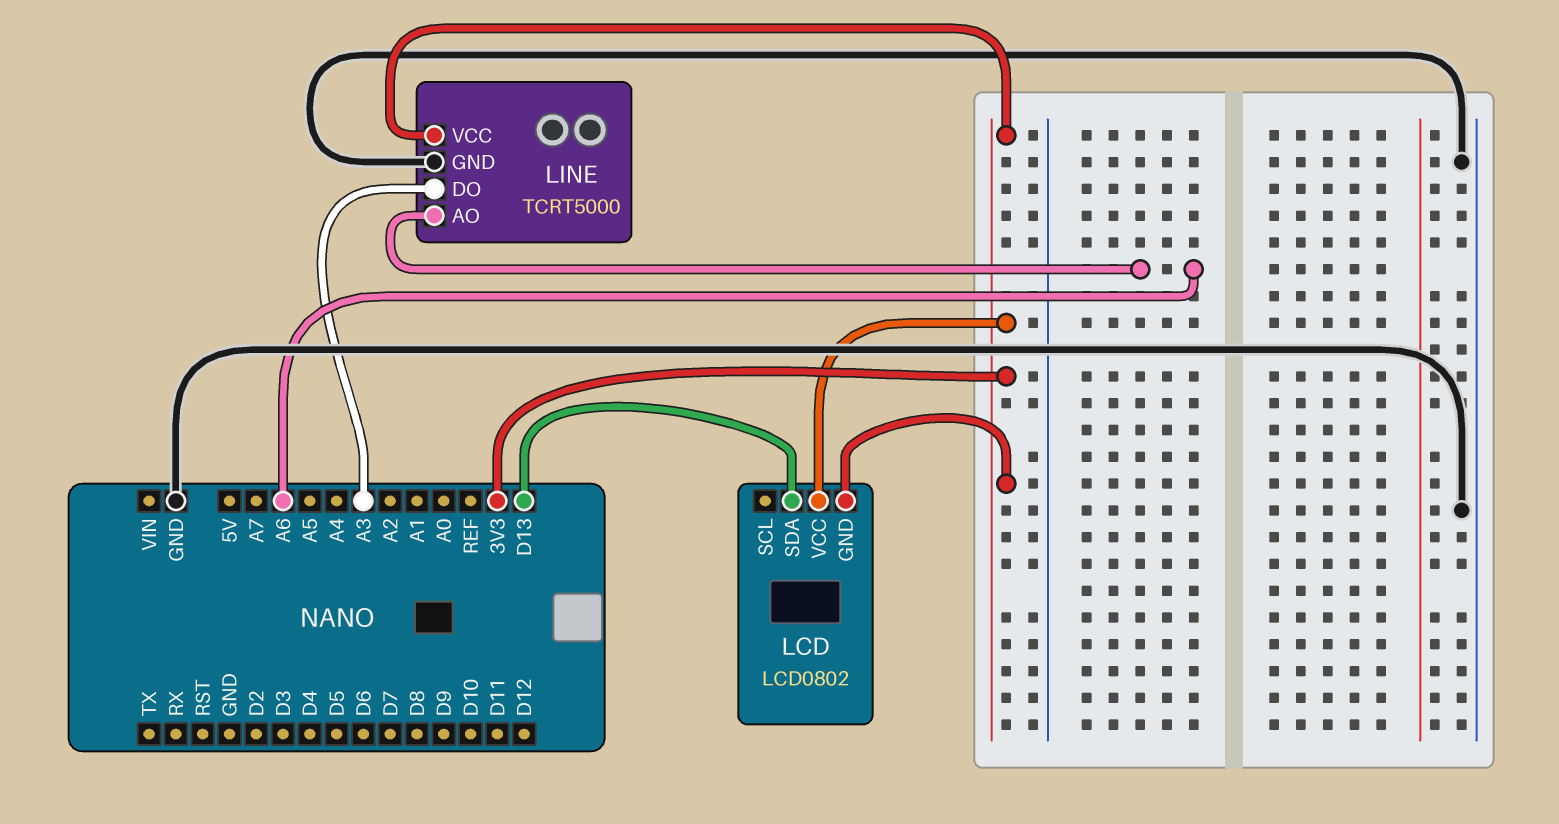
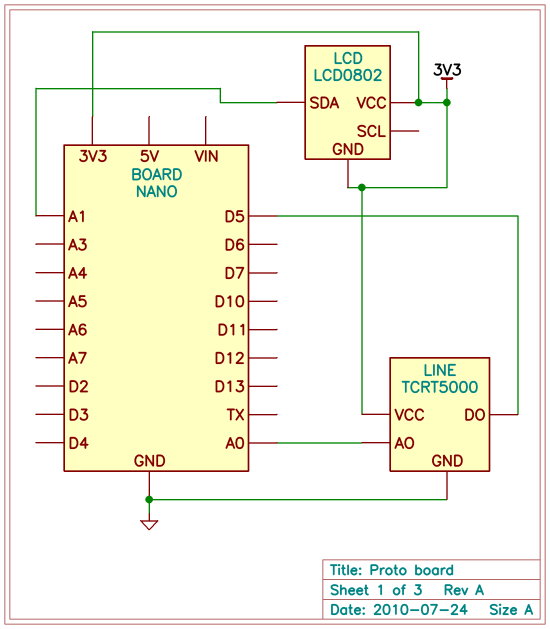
LCD pin SDA: D13 -> A1
LINE pin AO: A6 -> A0
LINE pin DO: A3 -> D5

